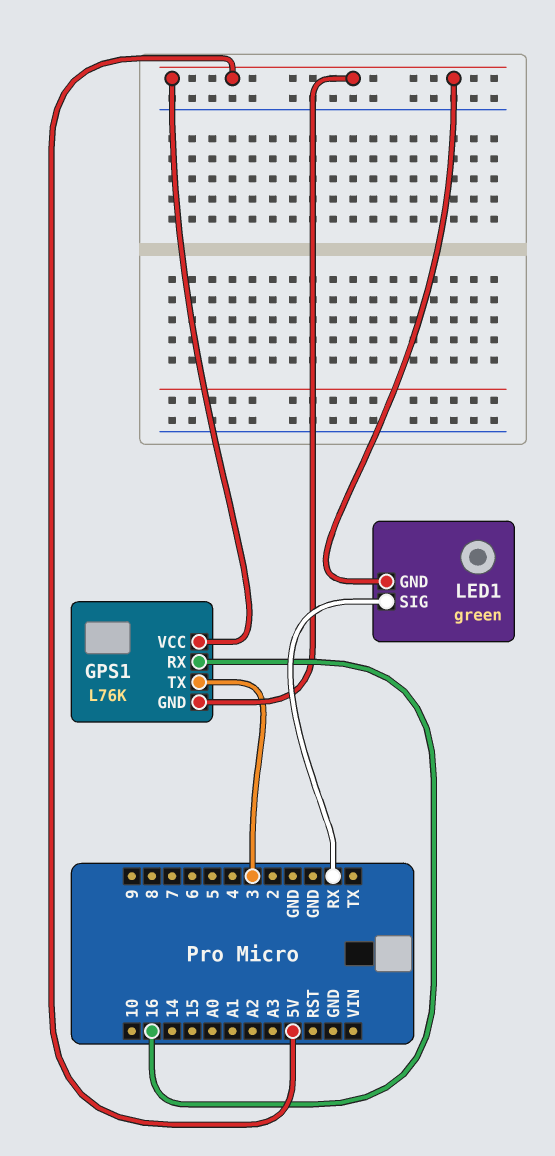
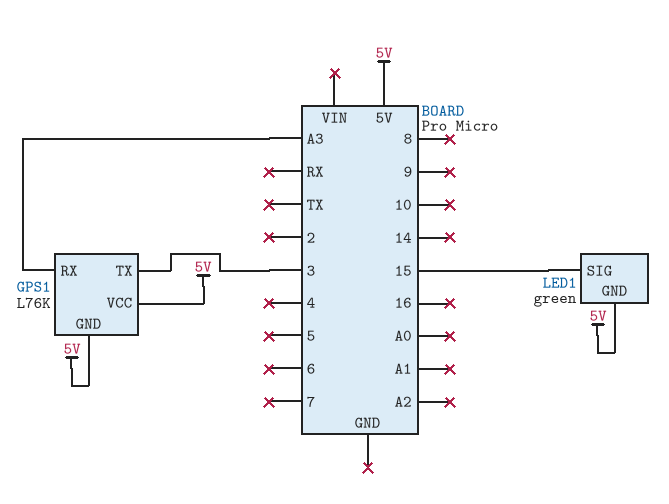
GPS1 pin RX: 16 -> A3
LED1 pin SIG: RX -> 15

